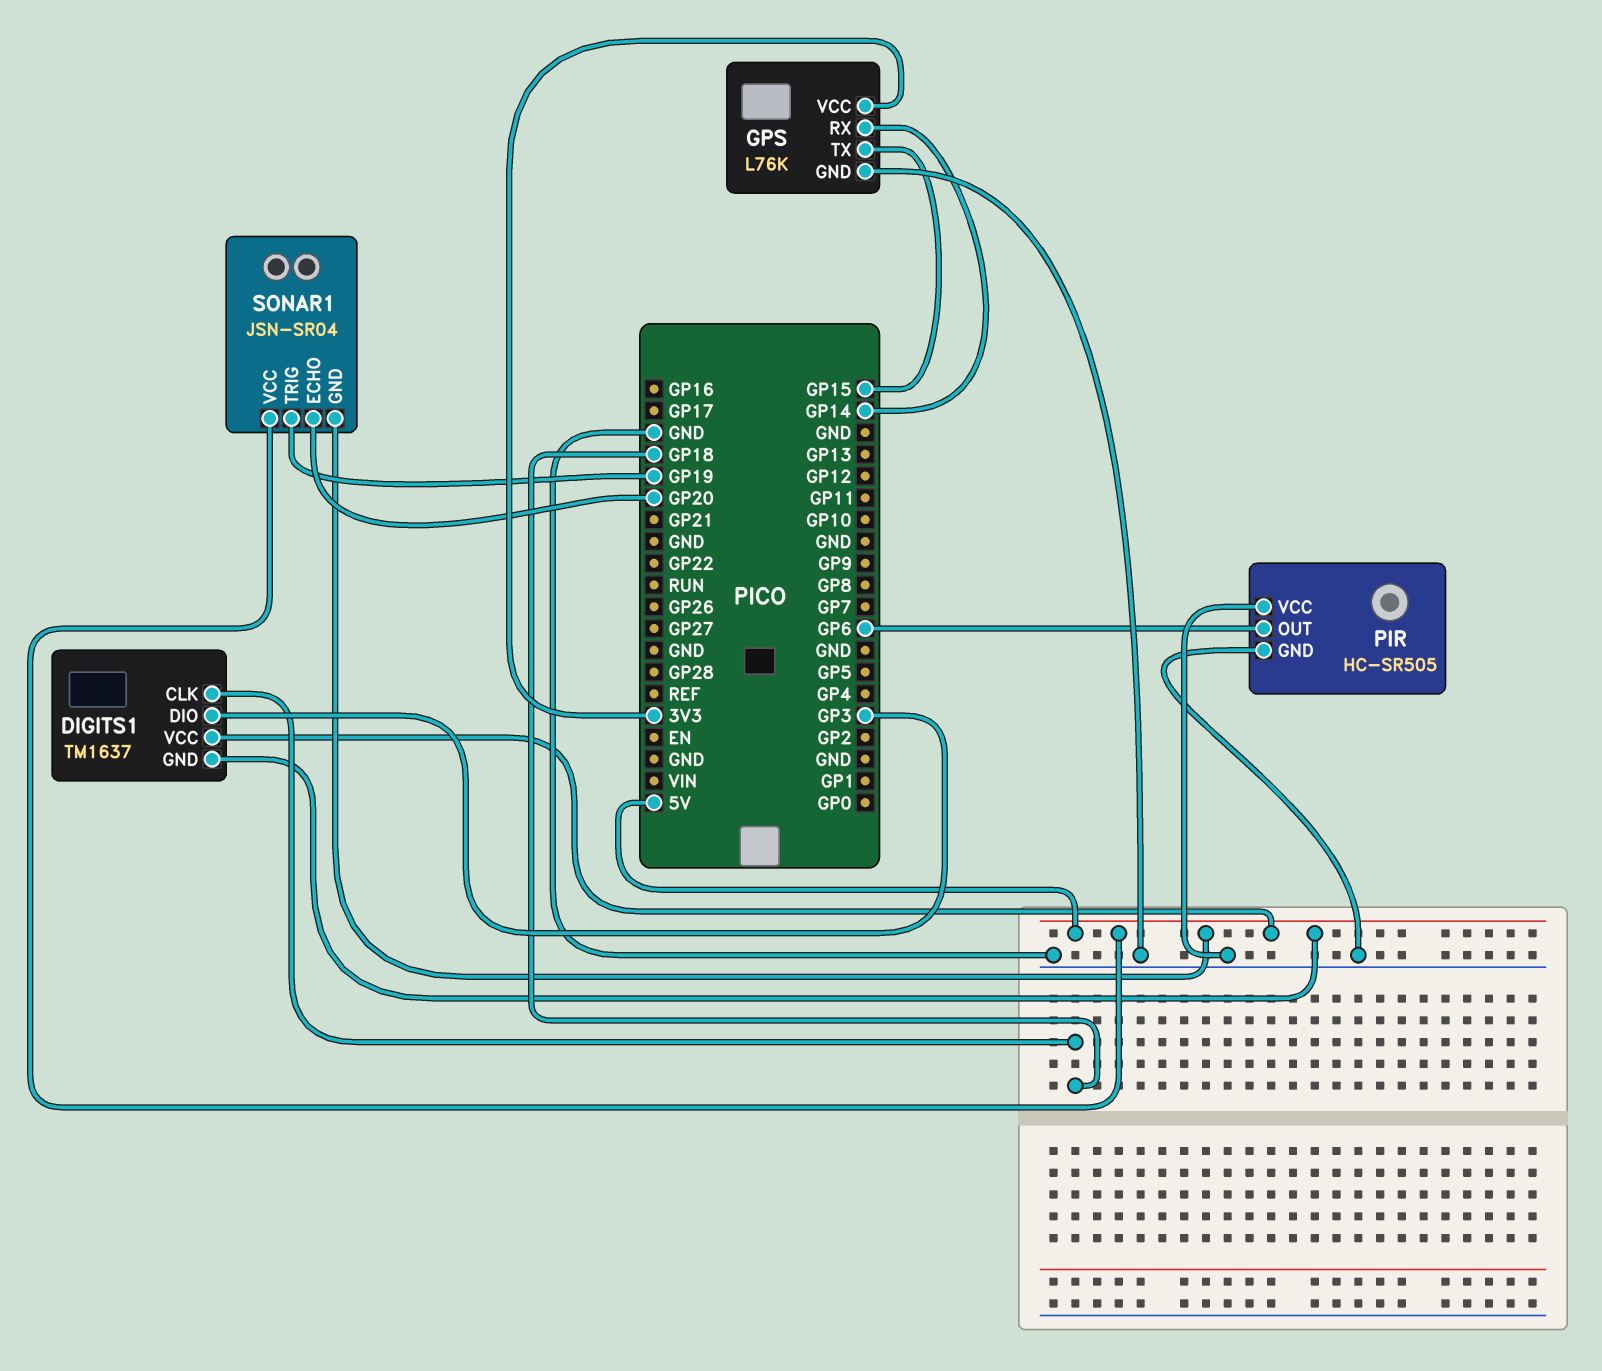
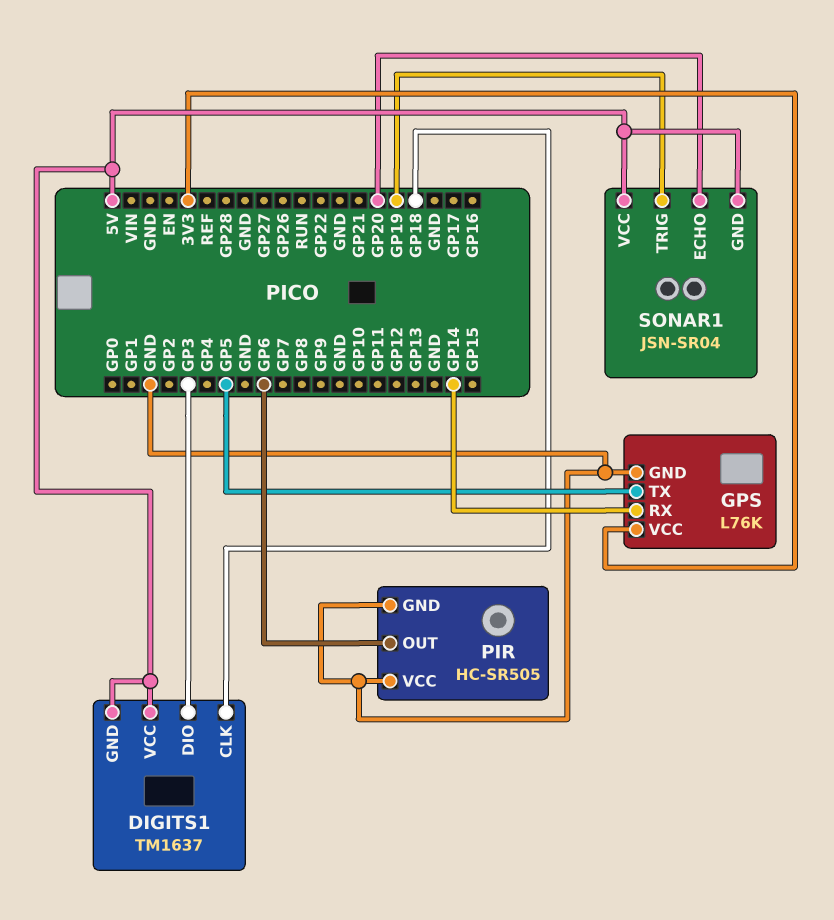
GPS pin TX: GP15 -> GP5

